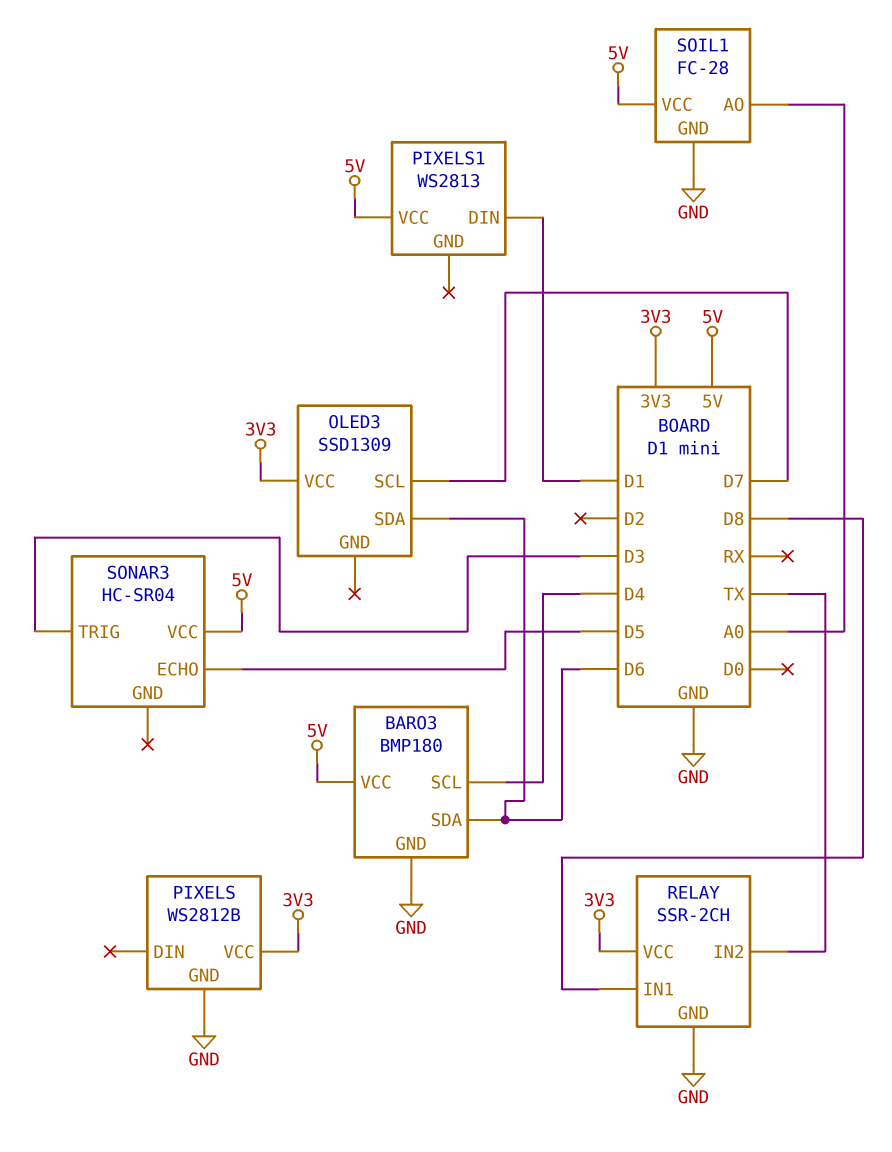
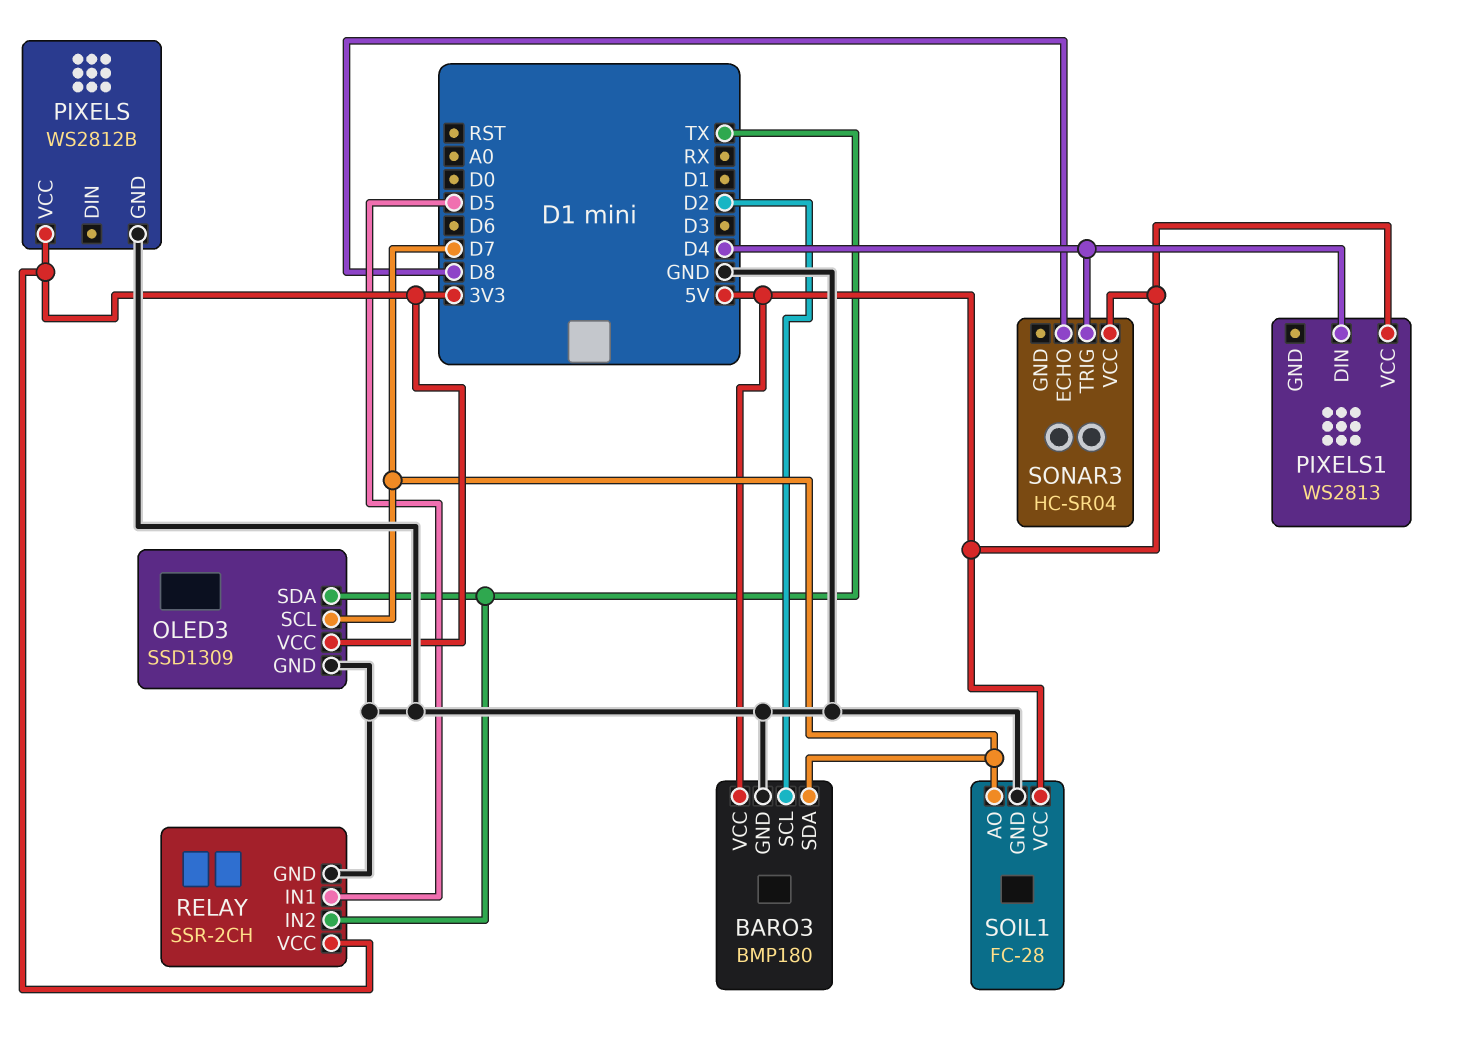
BARO3 pin SCL: D4 -> D2
BARO3 pin SDA: D6 -> D7
OLED3 pin GND: none -> GND
OLED3 pin SDA: D6 -> TX
PIXELS1 pin DIN: D1 -> D4
RELAY pin IN1: D8 -> D5
SOIL1 pin AO: A0 -> D7
SONAR3 pin ECHO: D5 -> D8
SONAR3 pin TRIG: D3 -> D4

